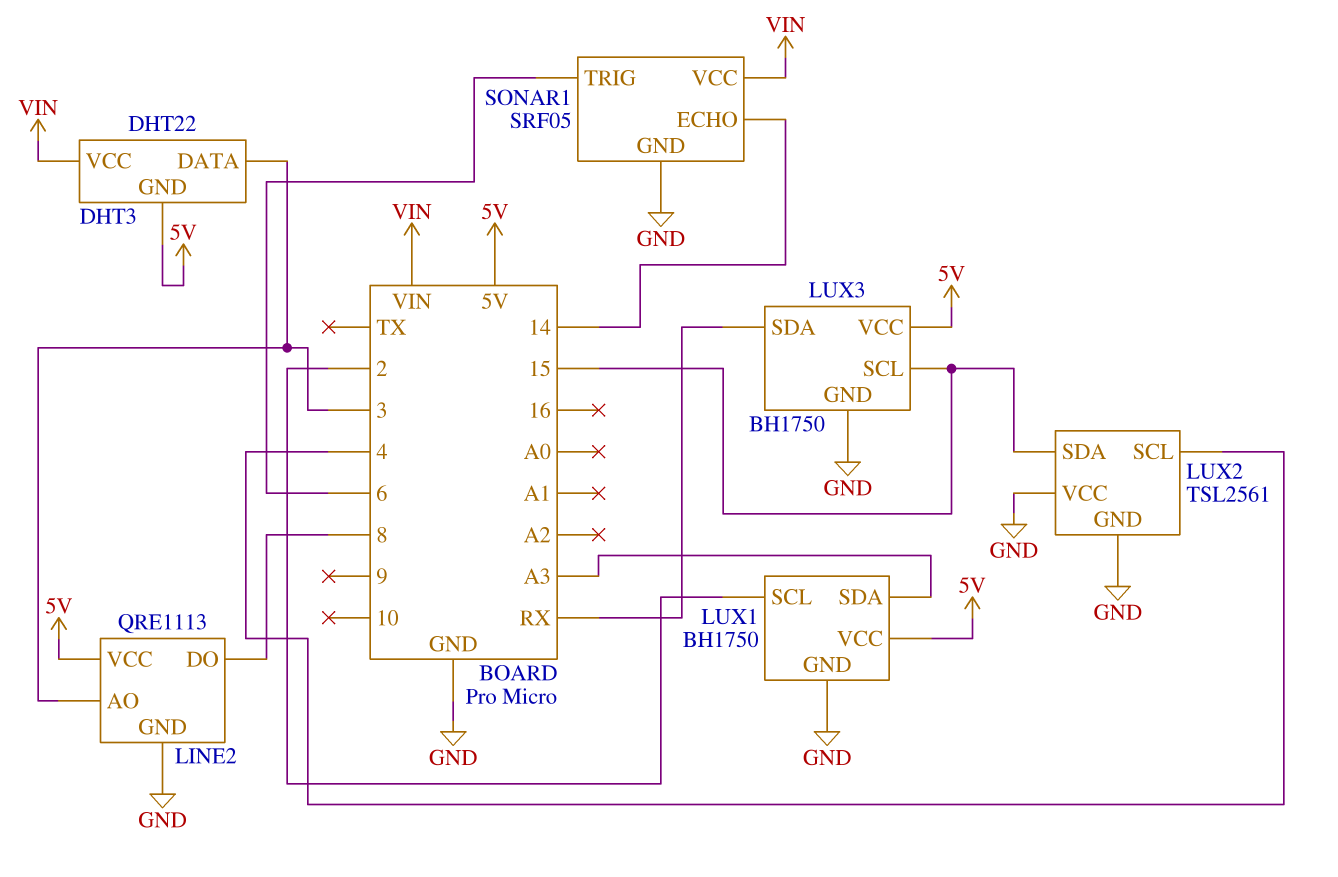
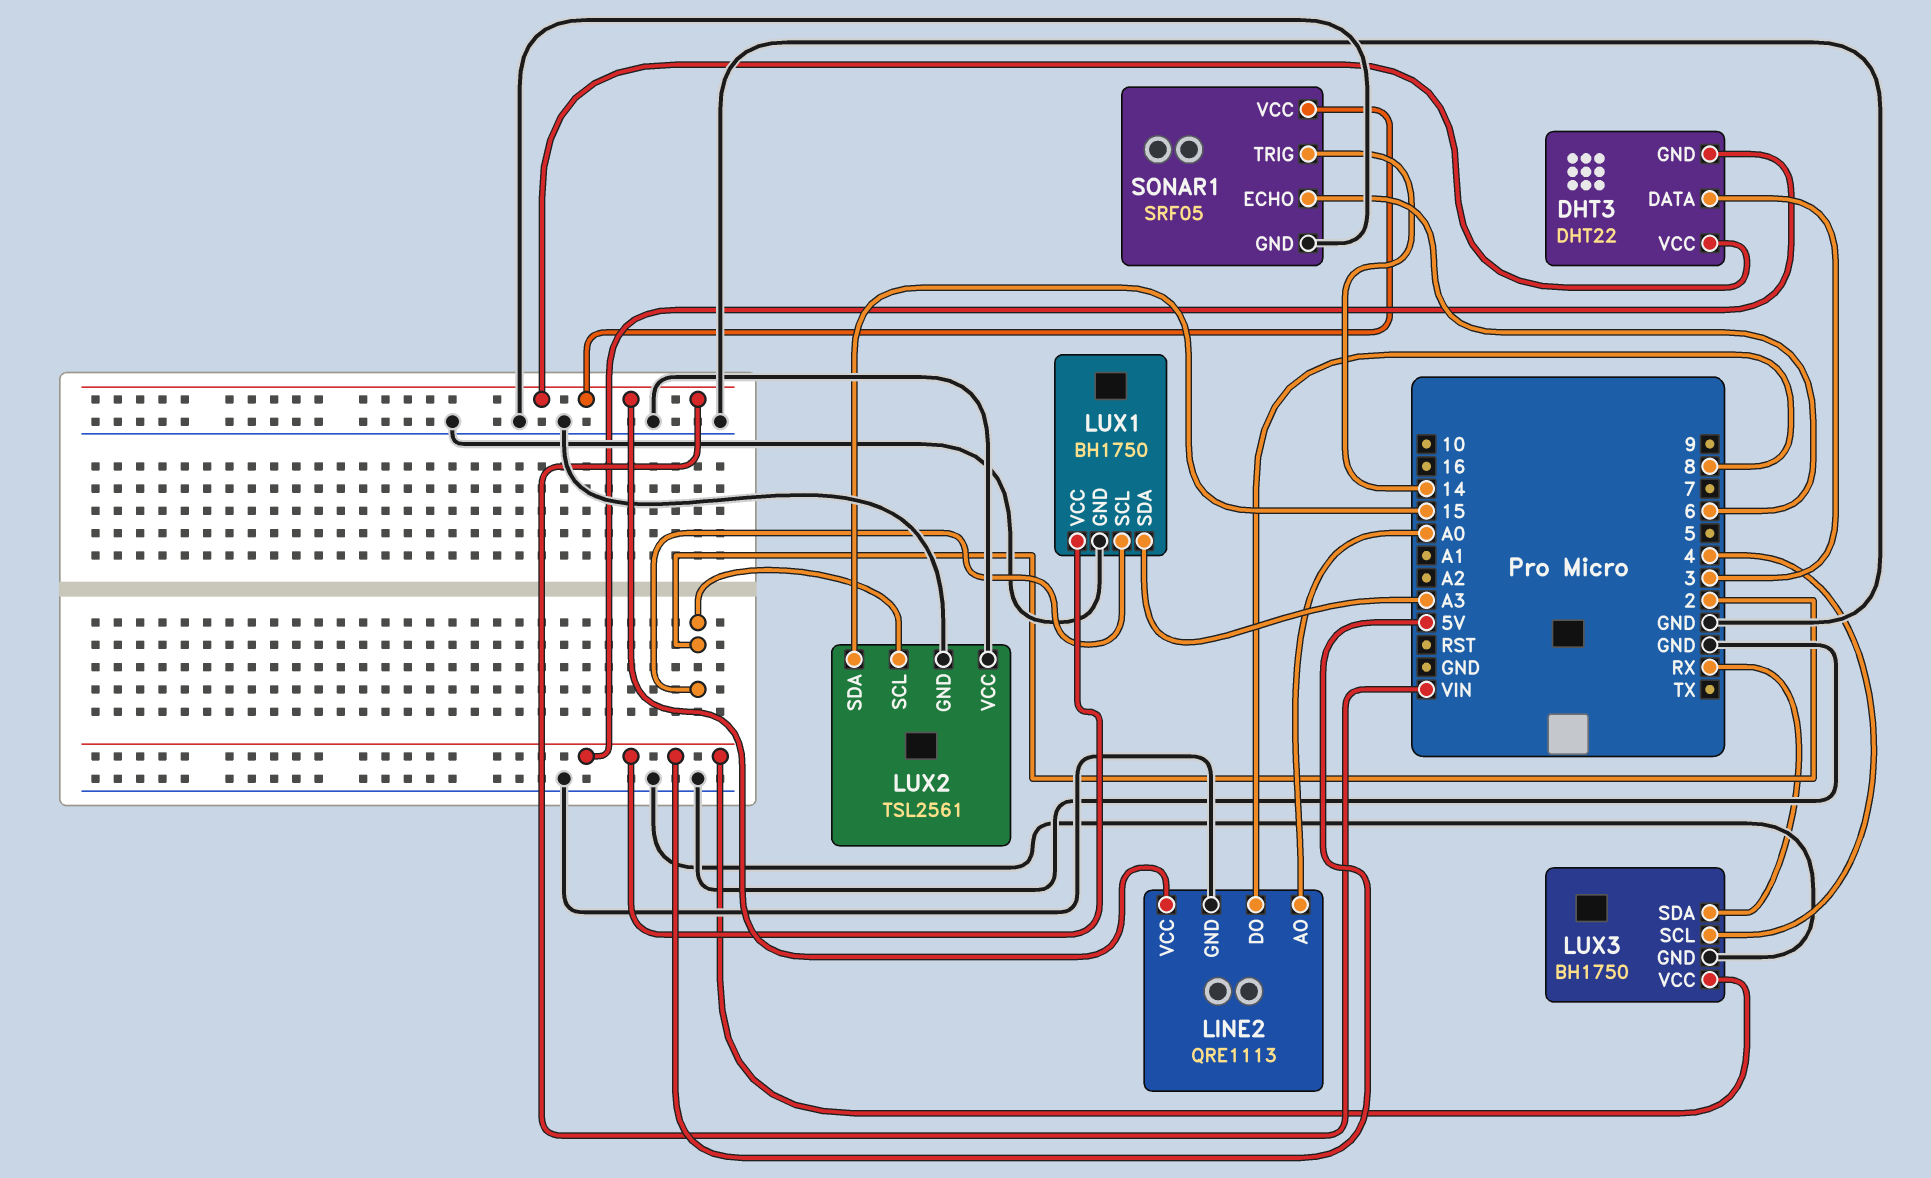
LINE2 pin AO: 3 -> A0
LINE2 pin VCC: 5V -> VIN
LUX2 pin SCL: 4 -> 2
LUX3 pin SCL: 15 -> 4
SONAR1 pin ECHO: 14 -> 6
SONAR1 pin TRIG: 6 -> 14

